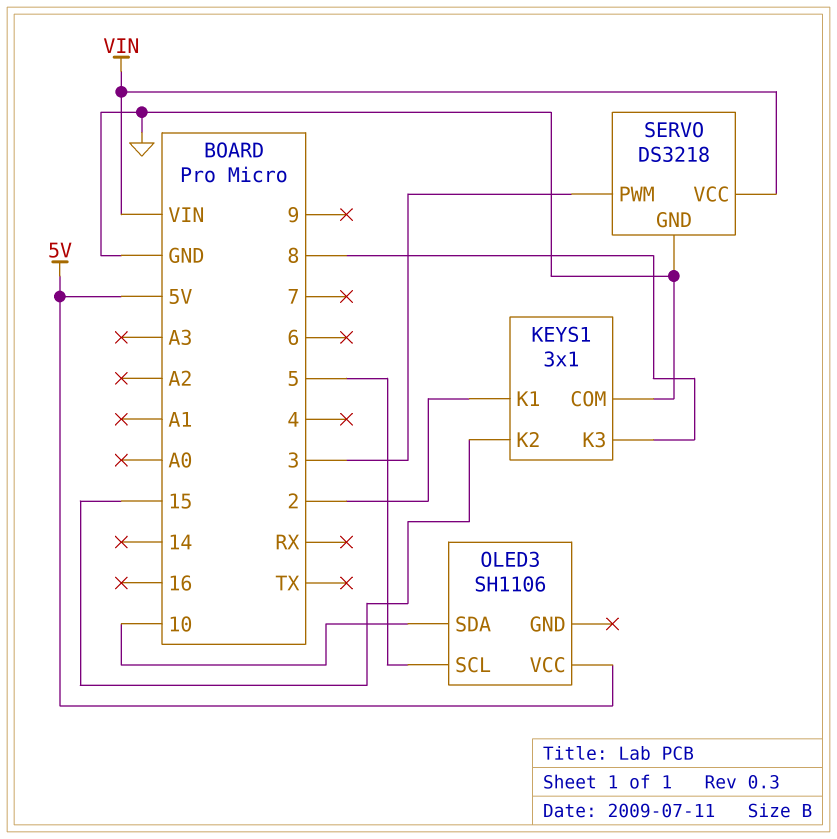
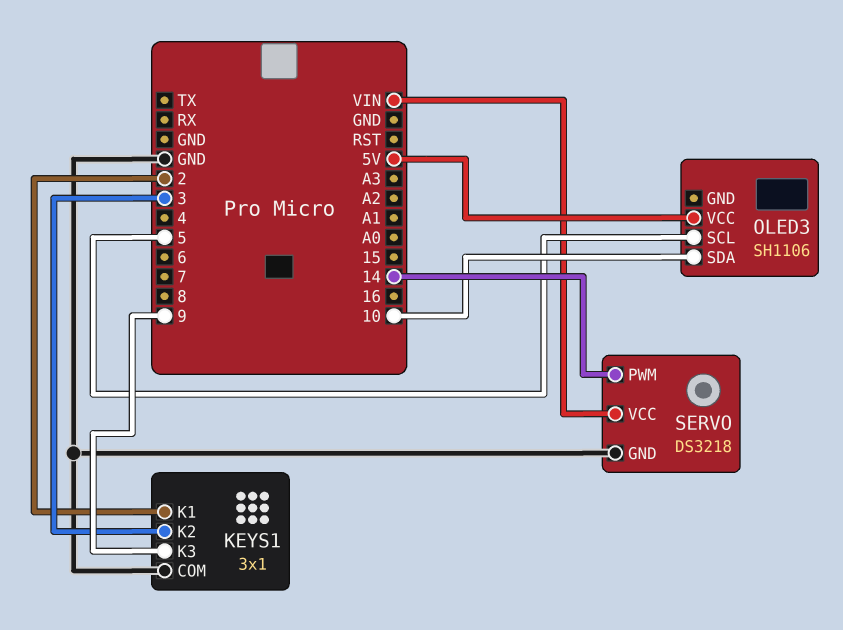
KEYS1 pin K2: 15 -> 3
KEYS1 pin K3: 8 -> 9
SERVO pin PWM: 3 -> 14

